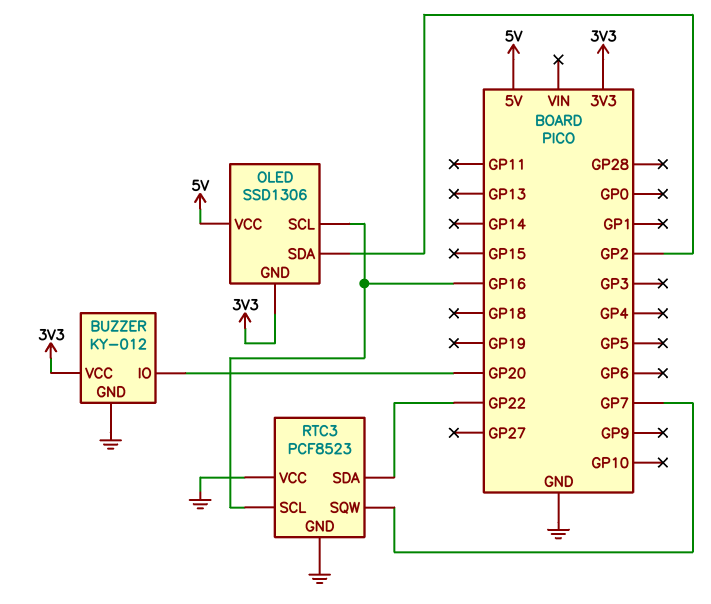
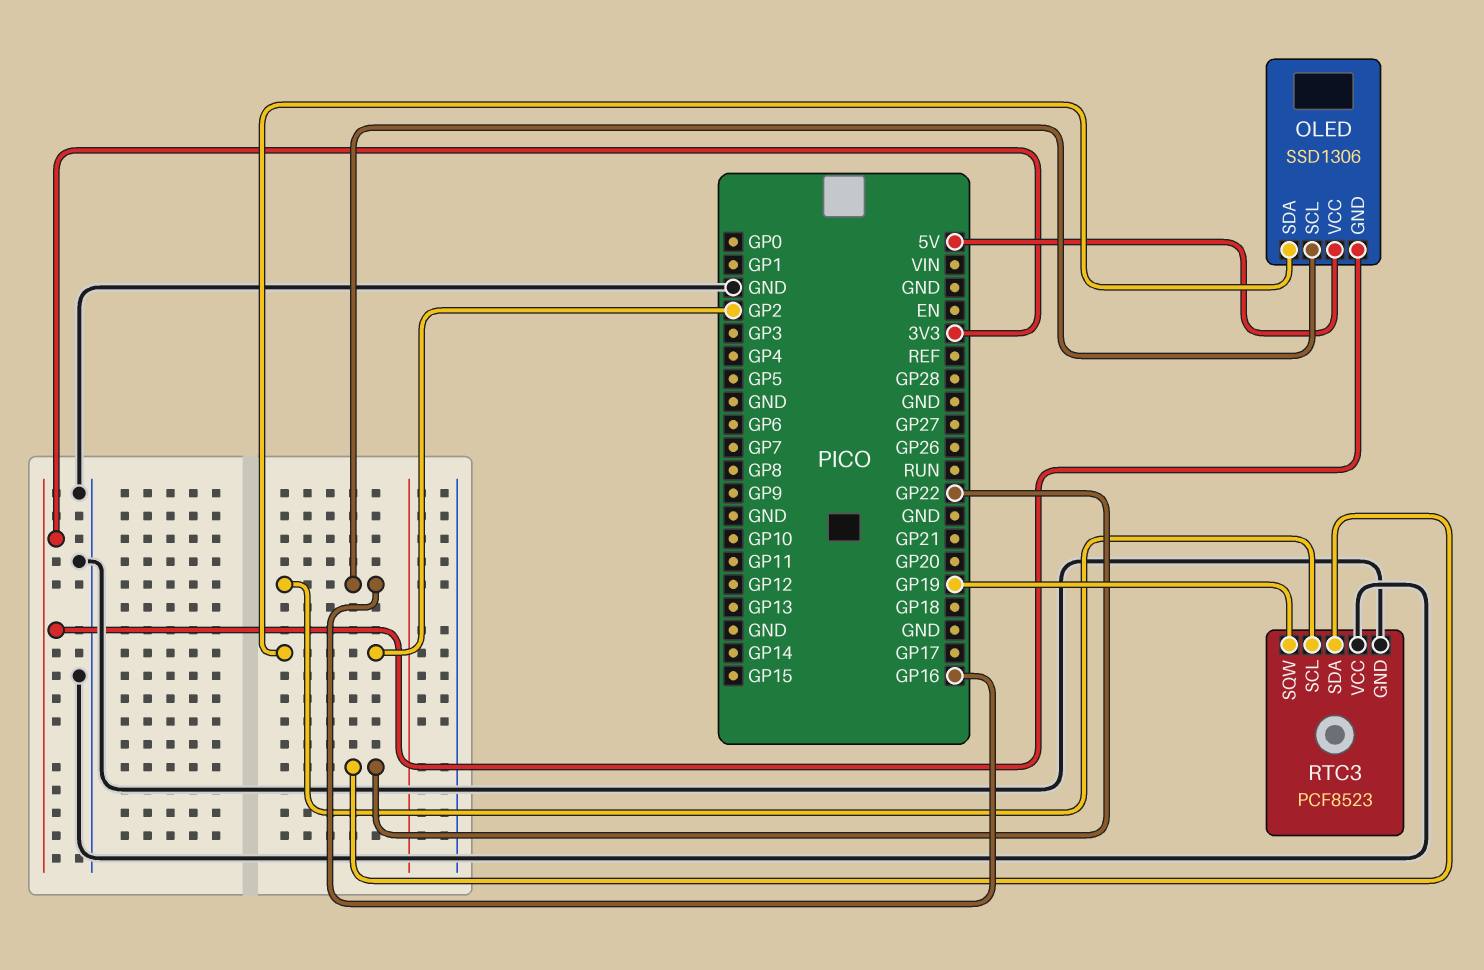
BUZZER: KY-012 -> none
BUZZER pin GND: GND -> none
BUZZER pin IO: GP20 -> none
BUZZER pin VCC: 3V3 -> none
RTC3 pin SQW: GP7 -> GP19

